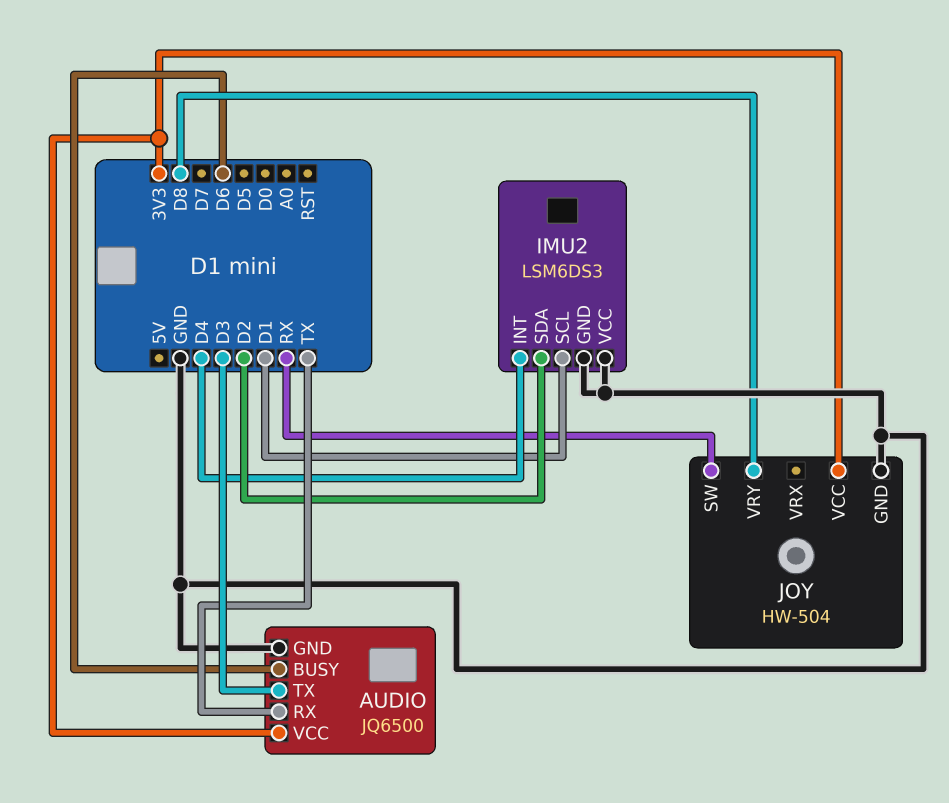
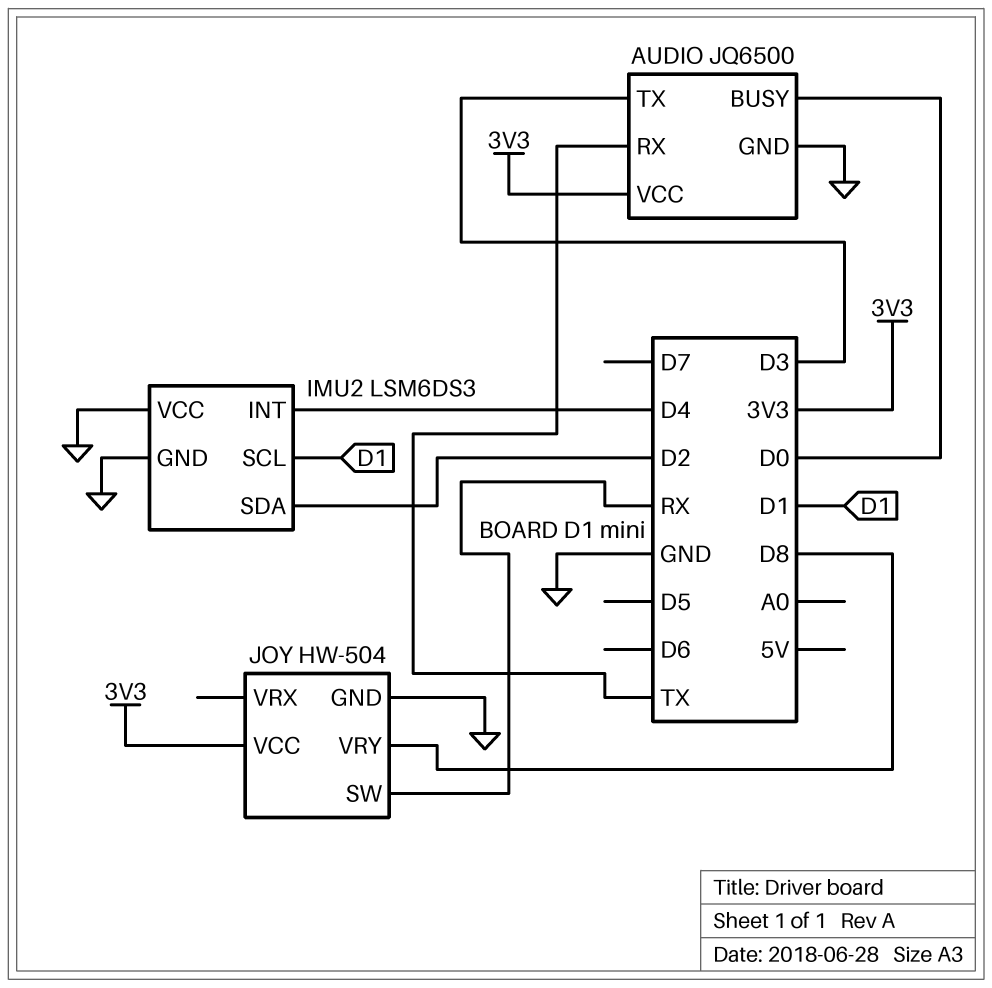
AUDIO pin BUSY: D6 -> D0

